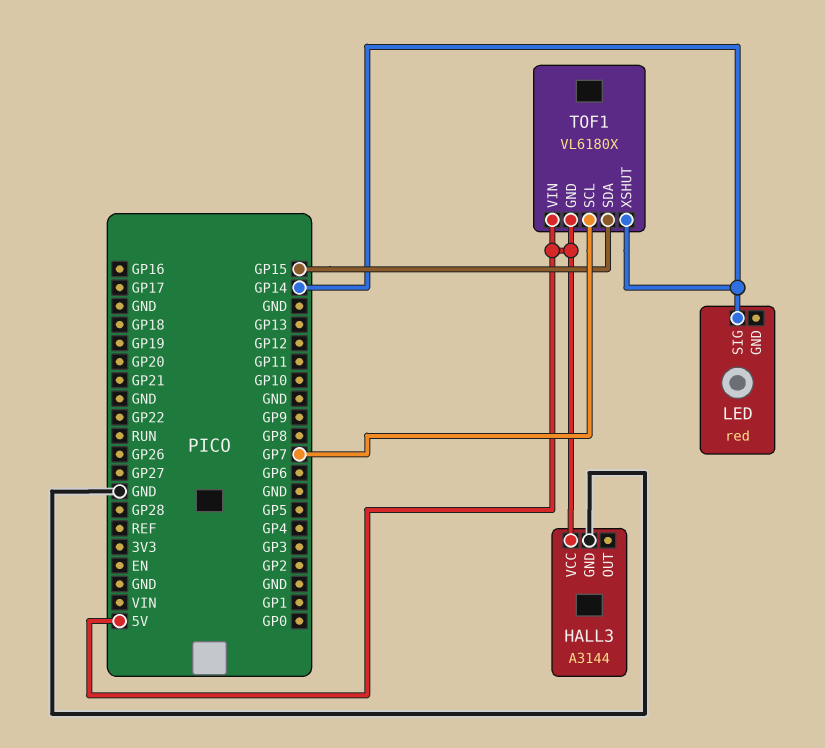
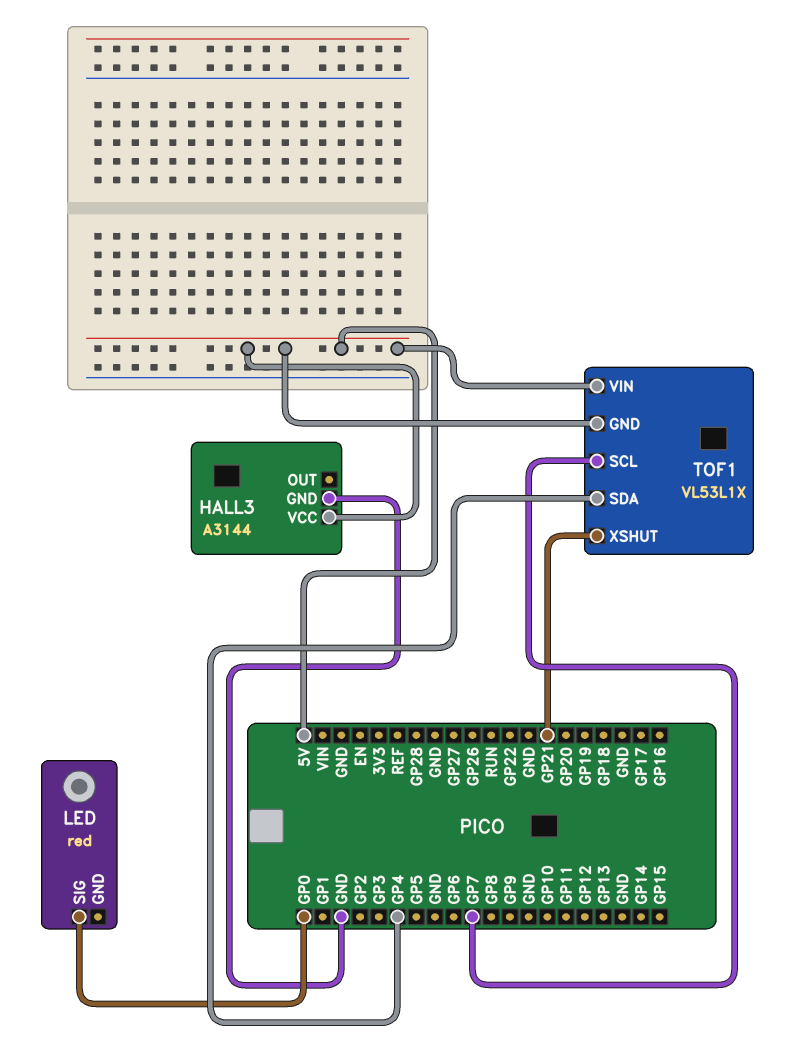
LED pin SIG: GP14 -> GP0
TOF1: VL6180X -> VL53L1X
TOF1 pin SDA: GP15 -> GP4
TOF1 pin XSHUT: GP14 -> GP21

